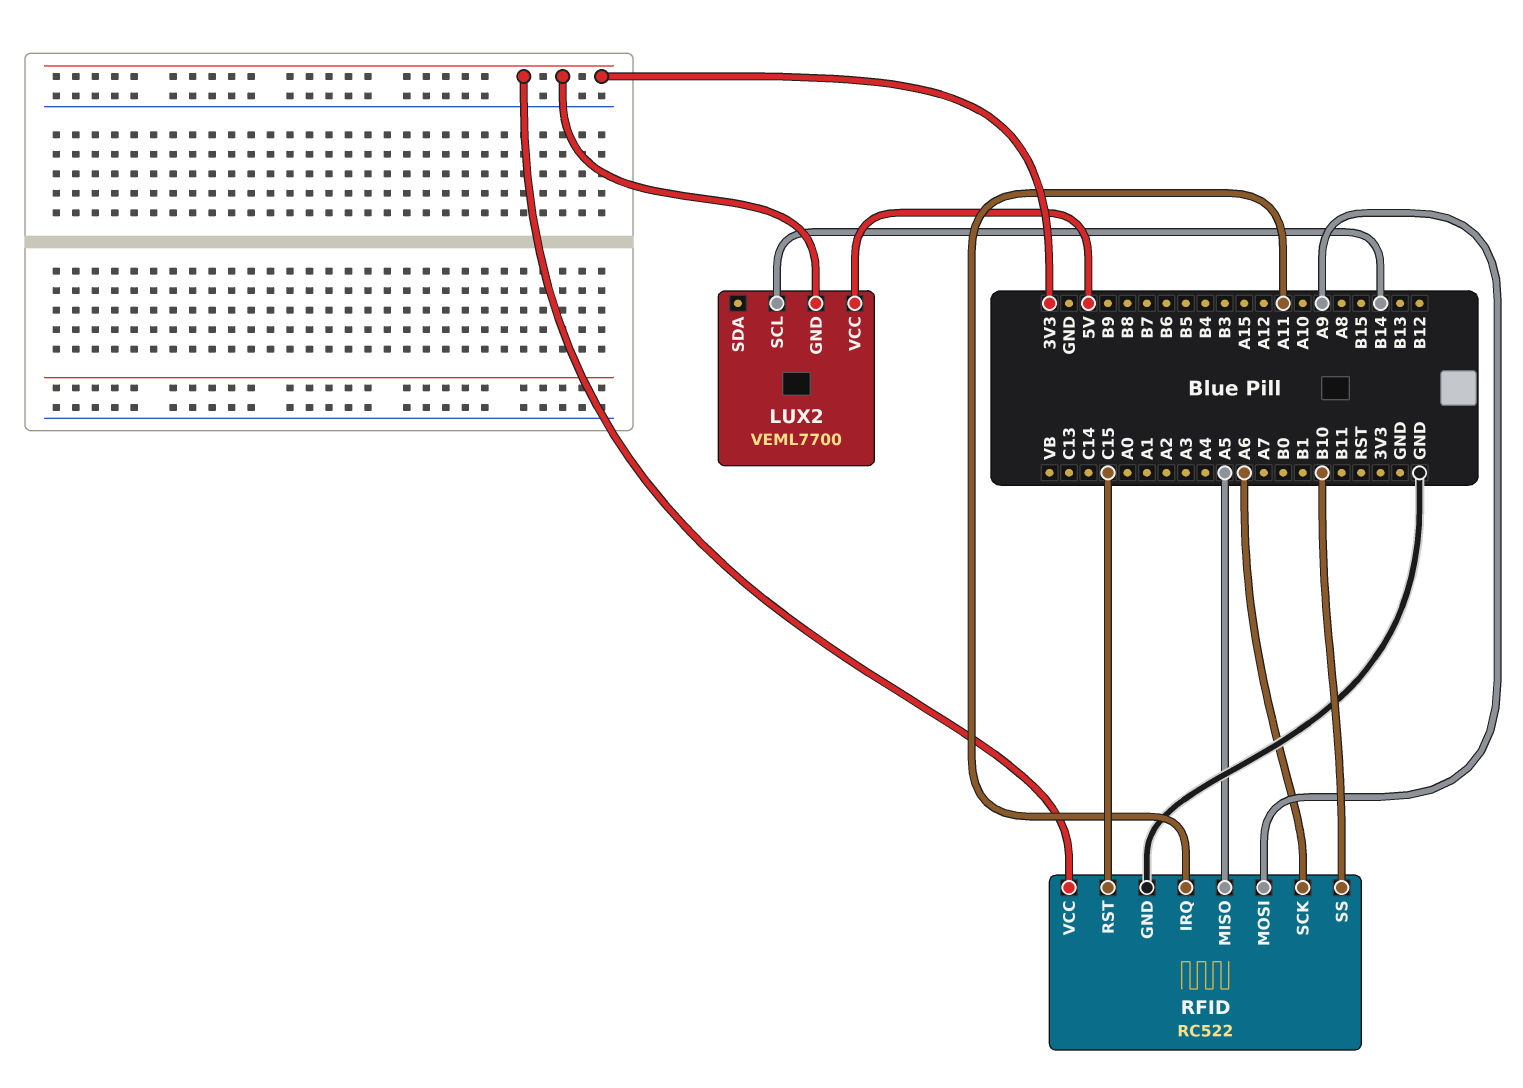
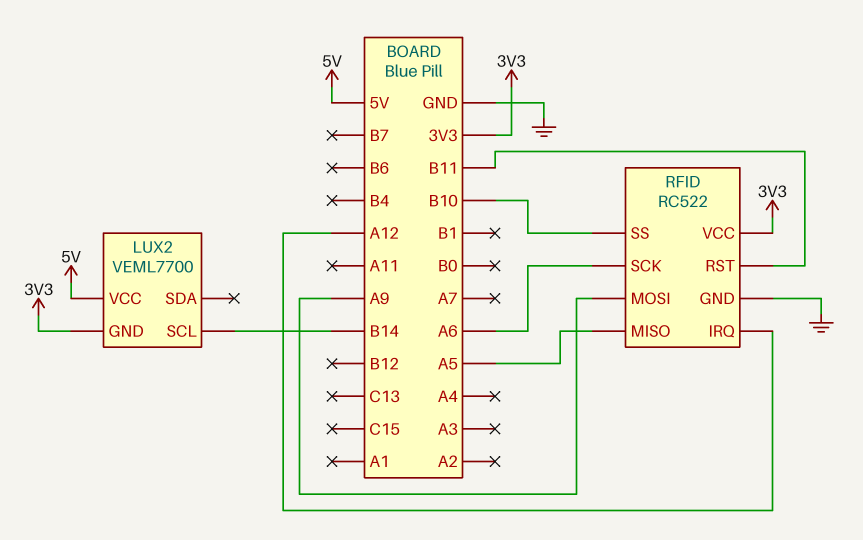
RFID pin IRQ: A11 -> A12
RFID pin RST: C15 -> B11

